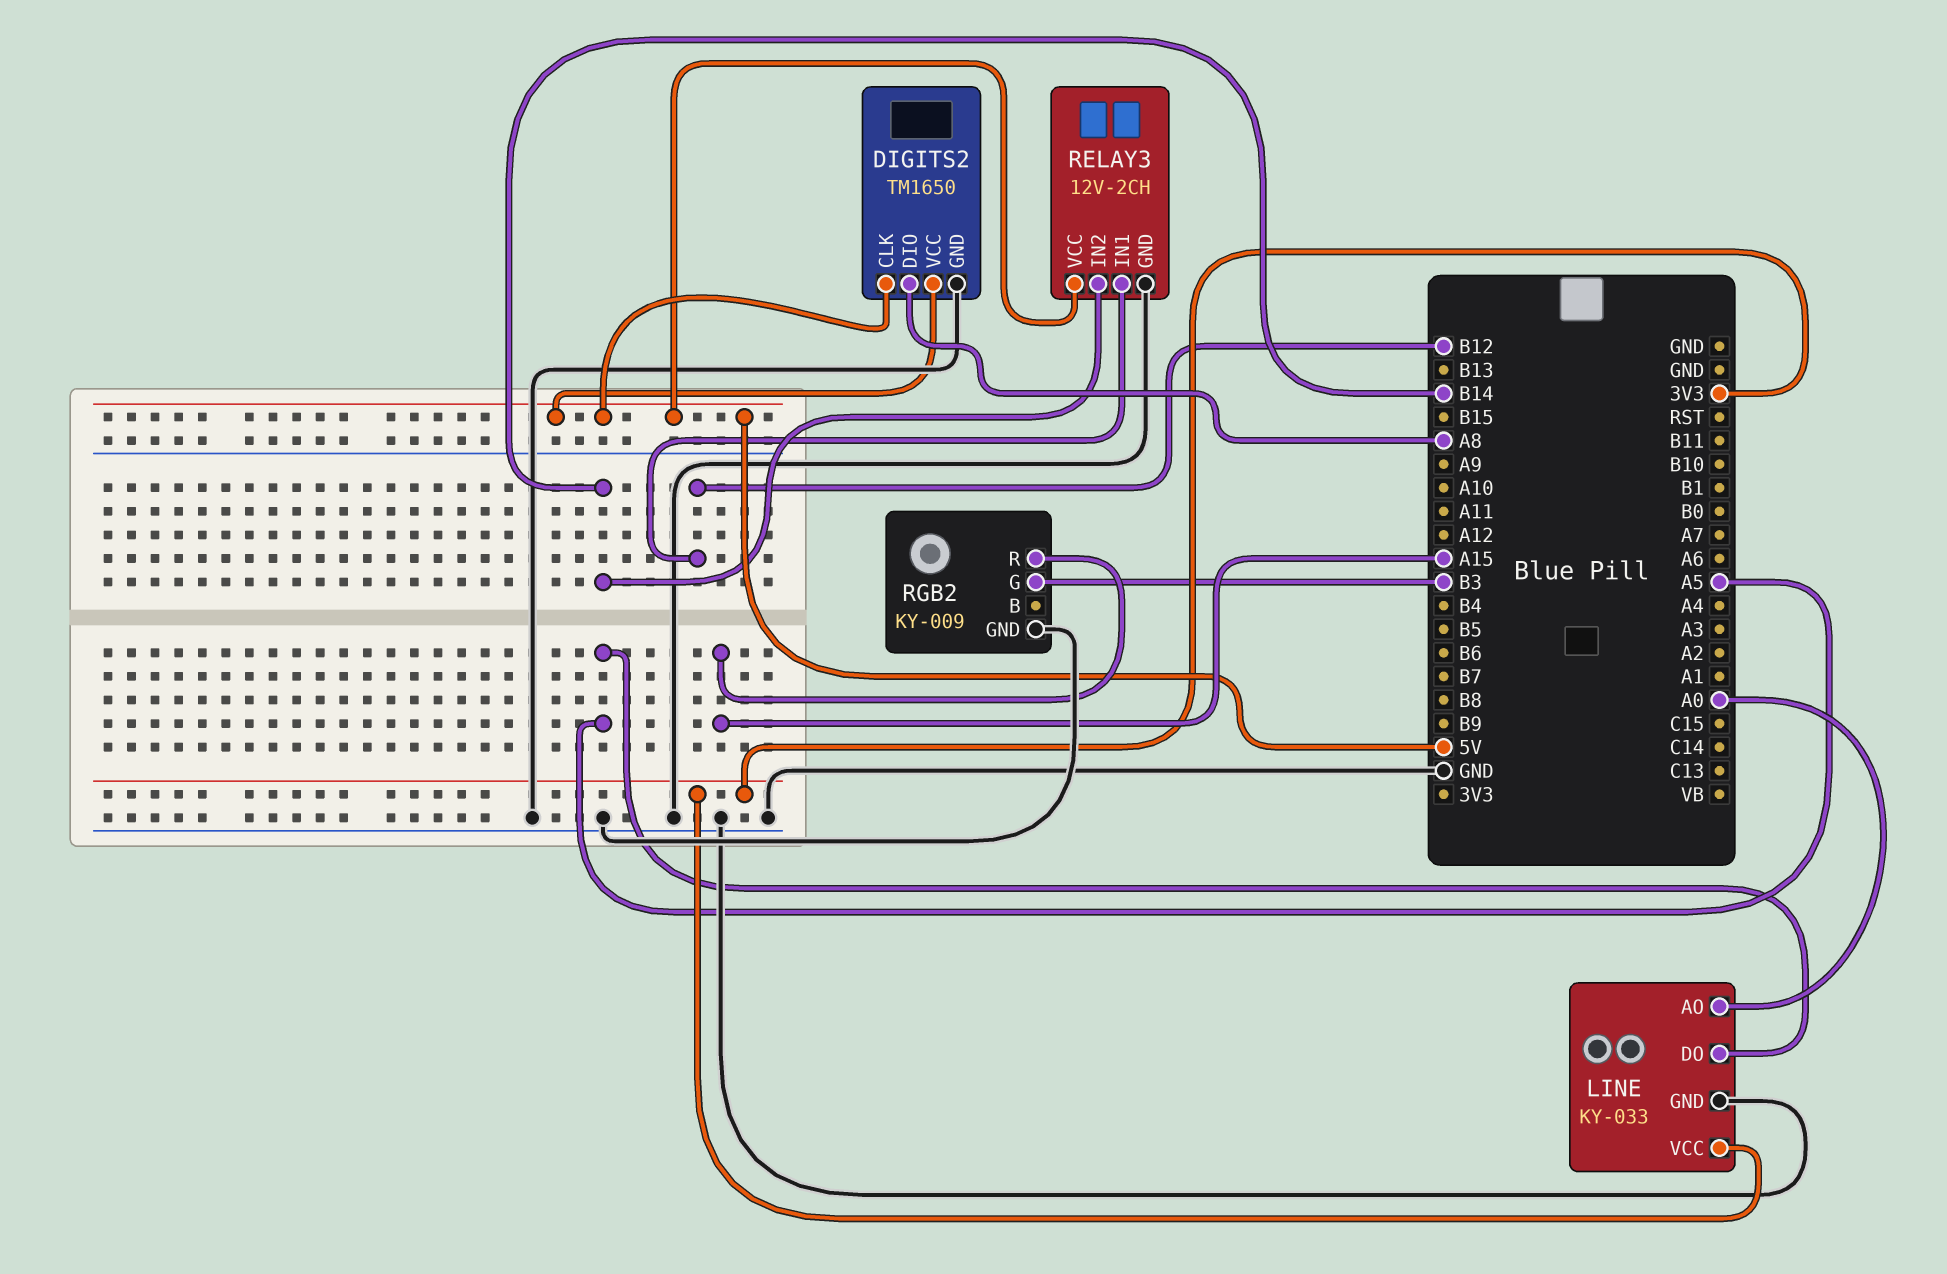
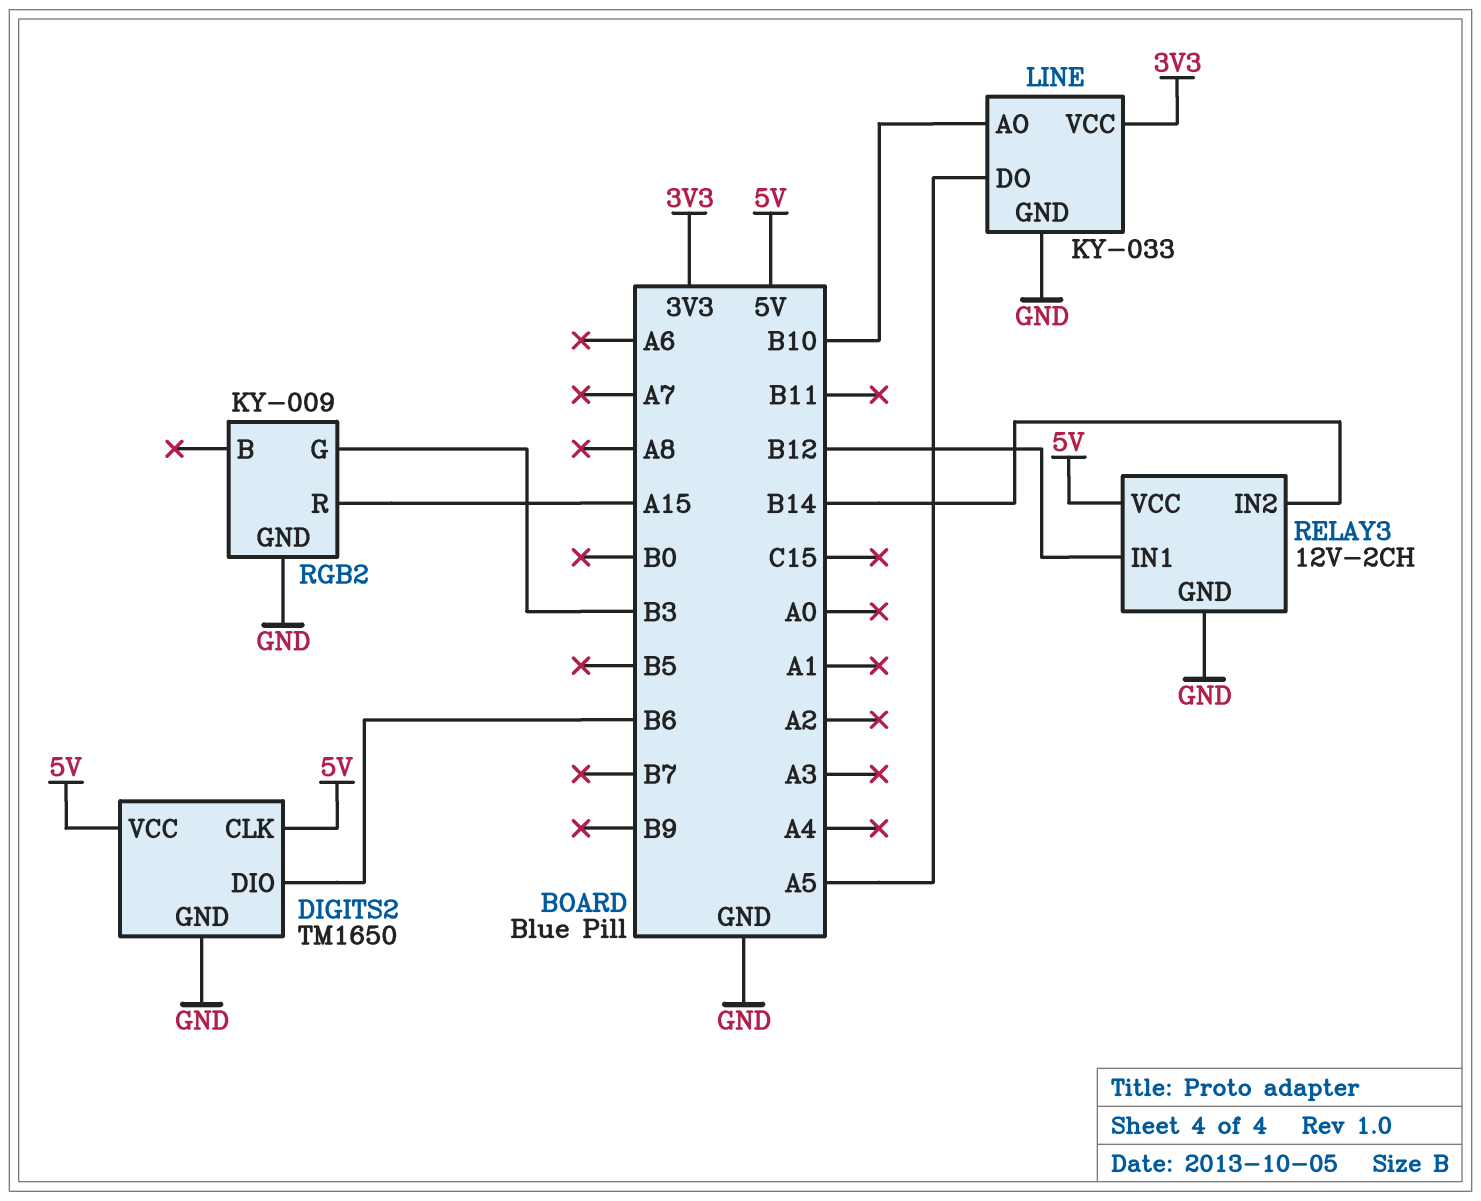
DIGITS2 pin DIO: A8 -> B6
LINE pin AO: A0 -> B10

